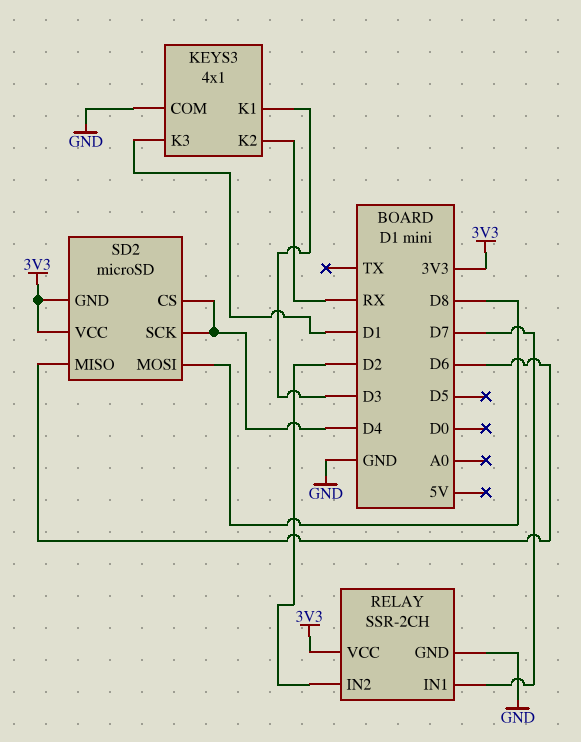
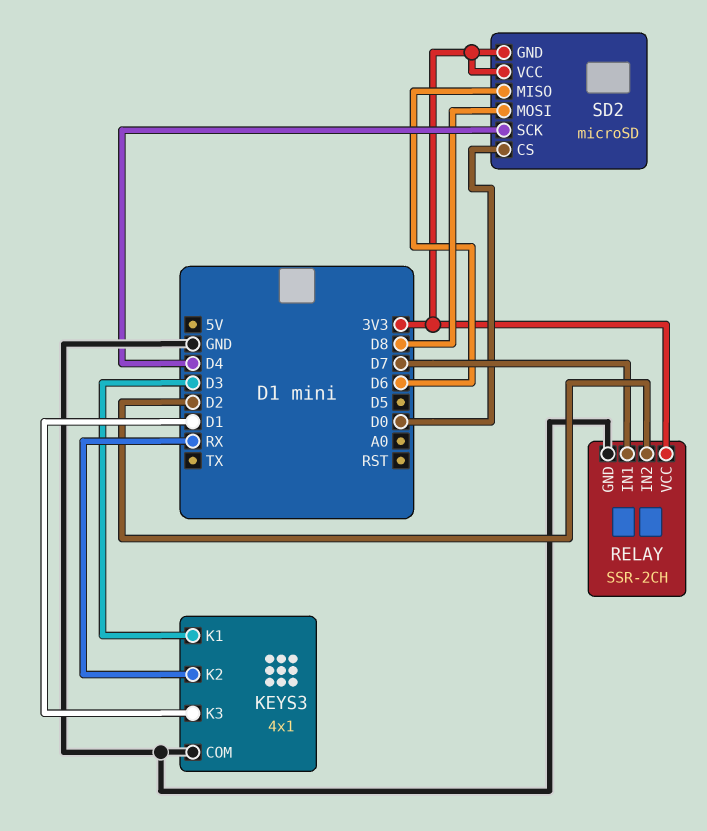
SD2 pin CS: D4 -> D0

